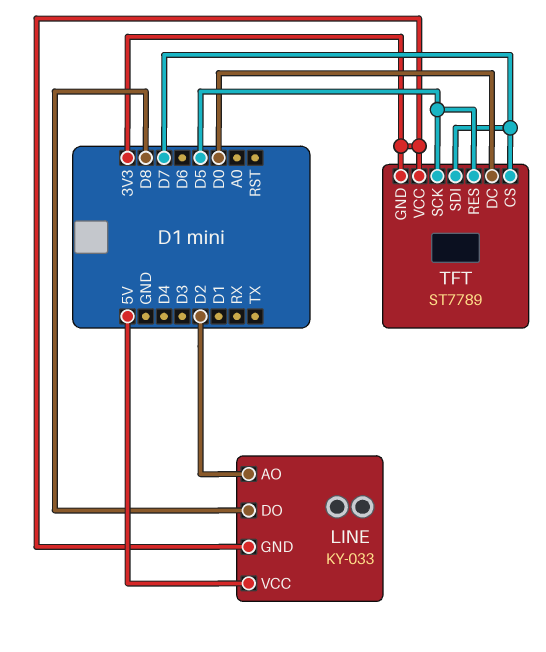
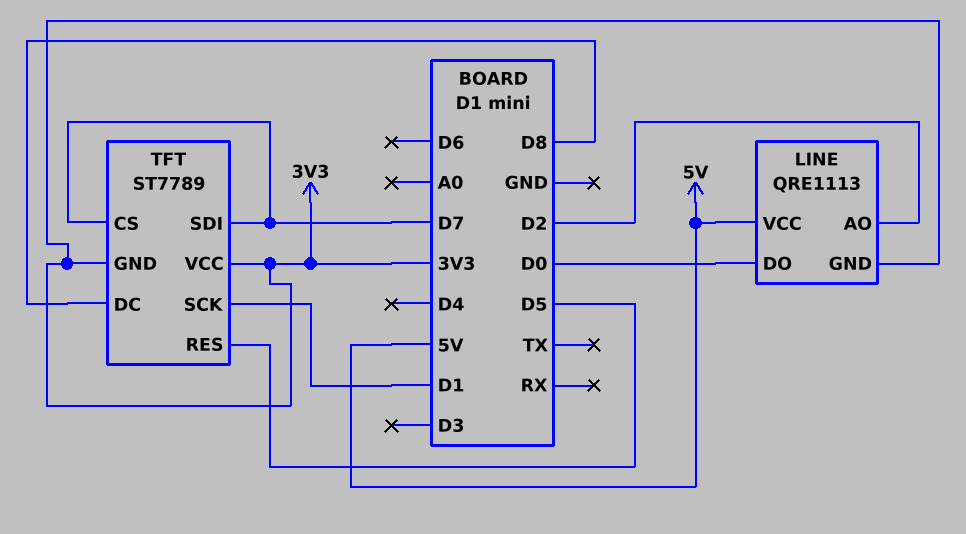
LINE: KY-033 -> QRE1113
LINE pin DO: D8 -> D0
TFT pin DC: D0 -> D8
TFT pin SCK: D5 -> D1

